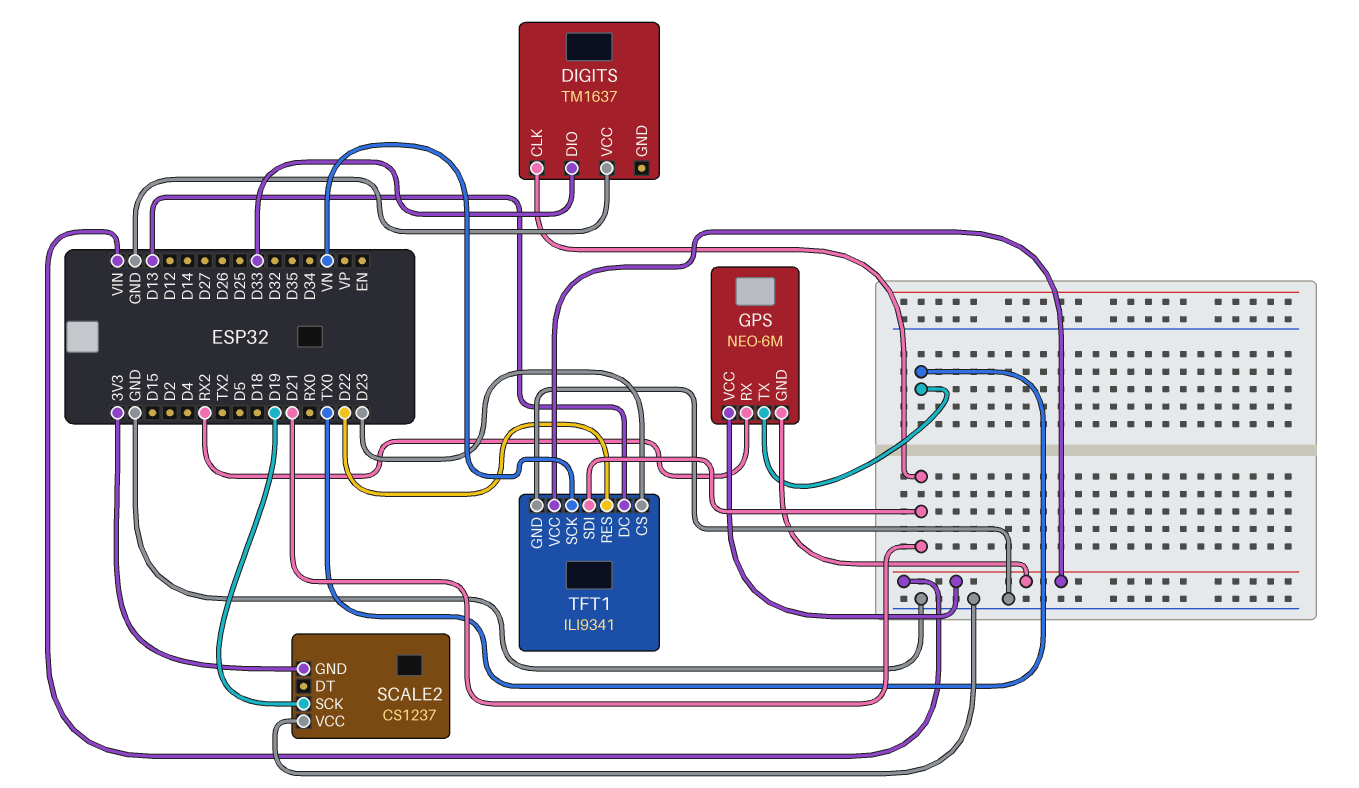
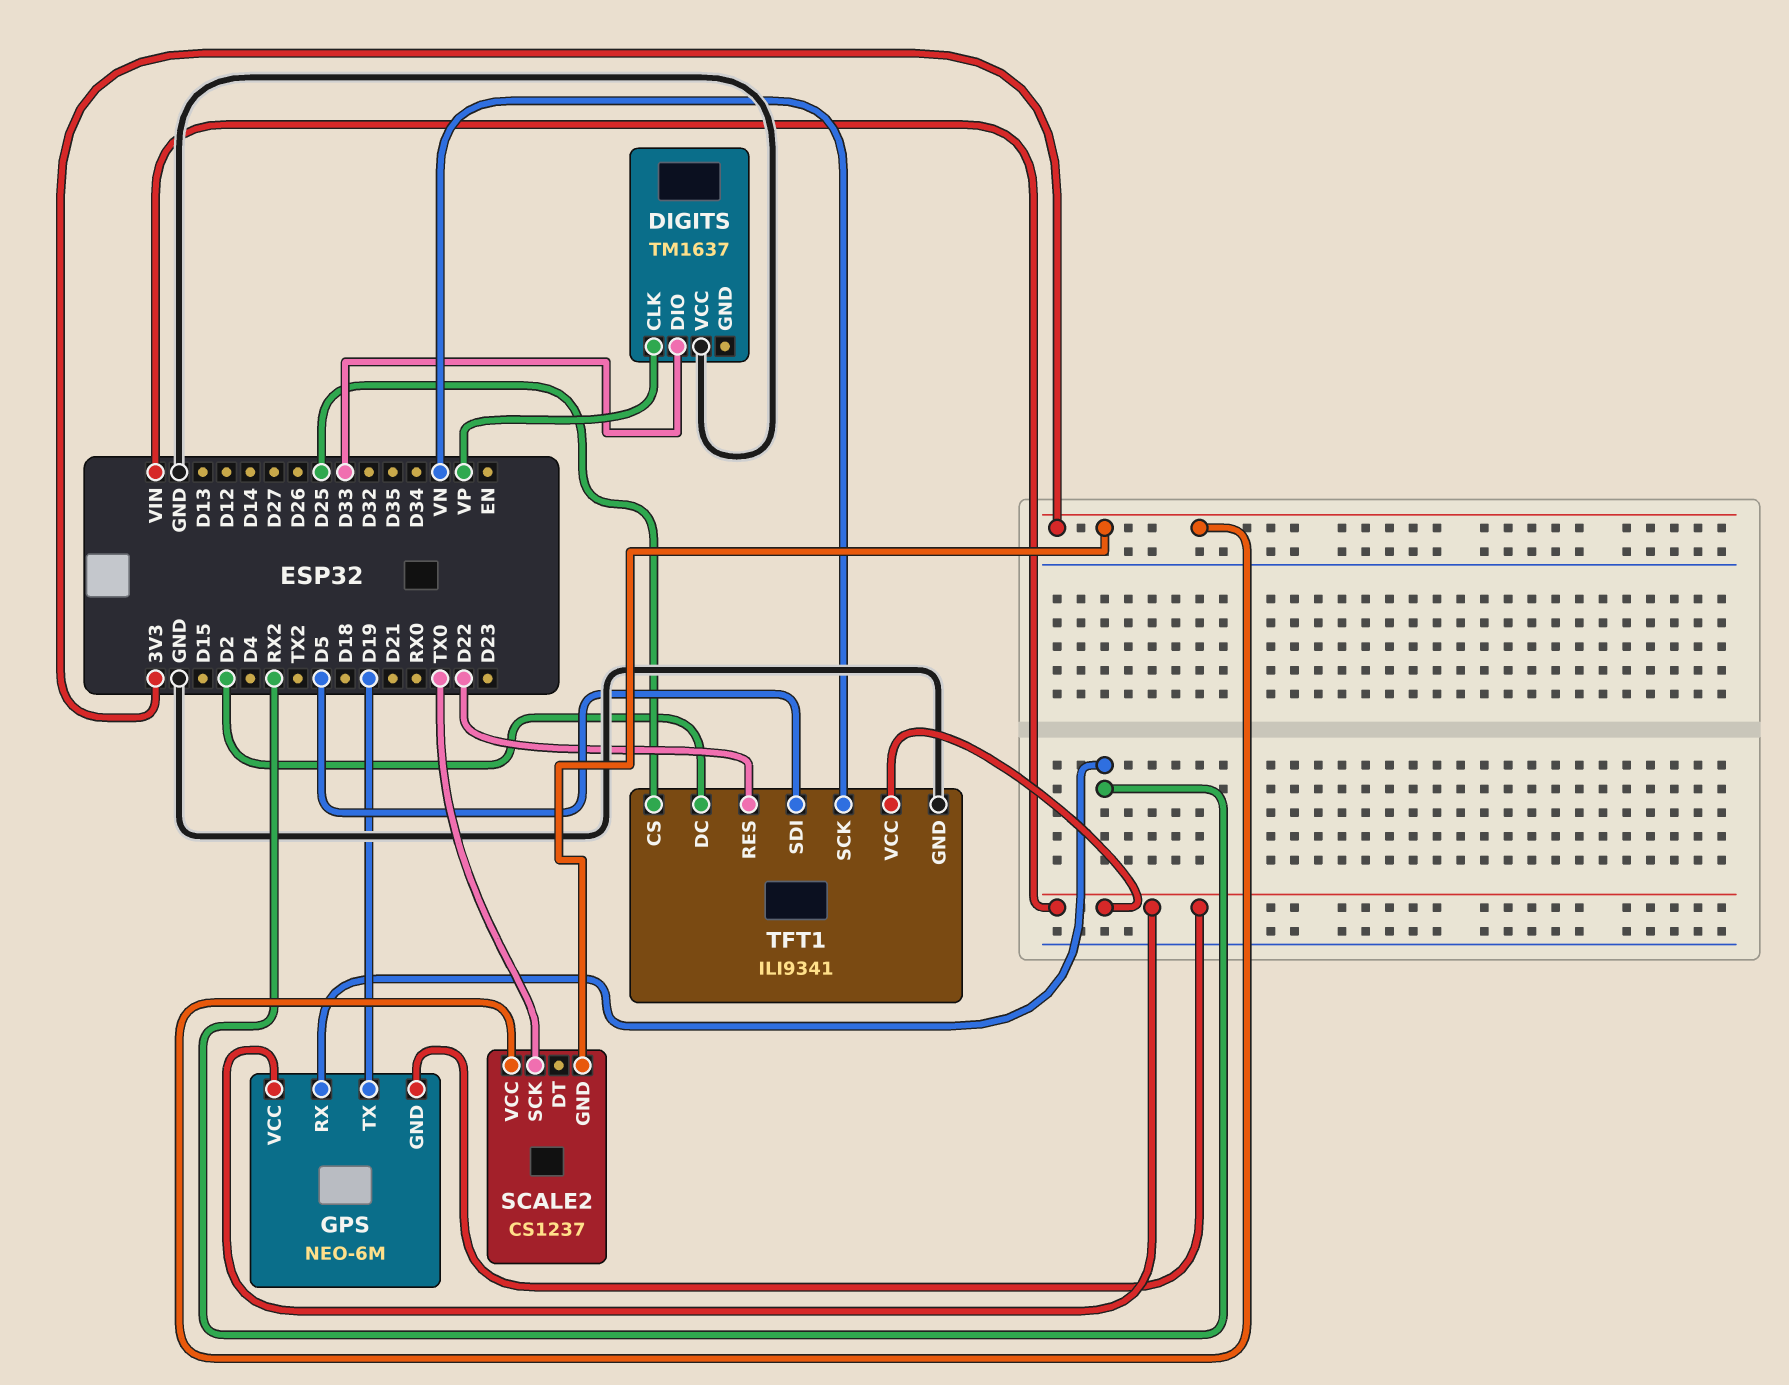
DIGITS pin CLK: D21 -> VP
GPS pin TX: TX0 -> D19
SCALE2 pin SCK: D19 -> TX0
SCALE2 pin VCC: GND -> 3V3
TFT1 pin CS: D23 -> D25
TFT1 pin DC: D13 -> D2
TFT1 pin SDI: D21 -> D5

